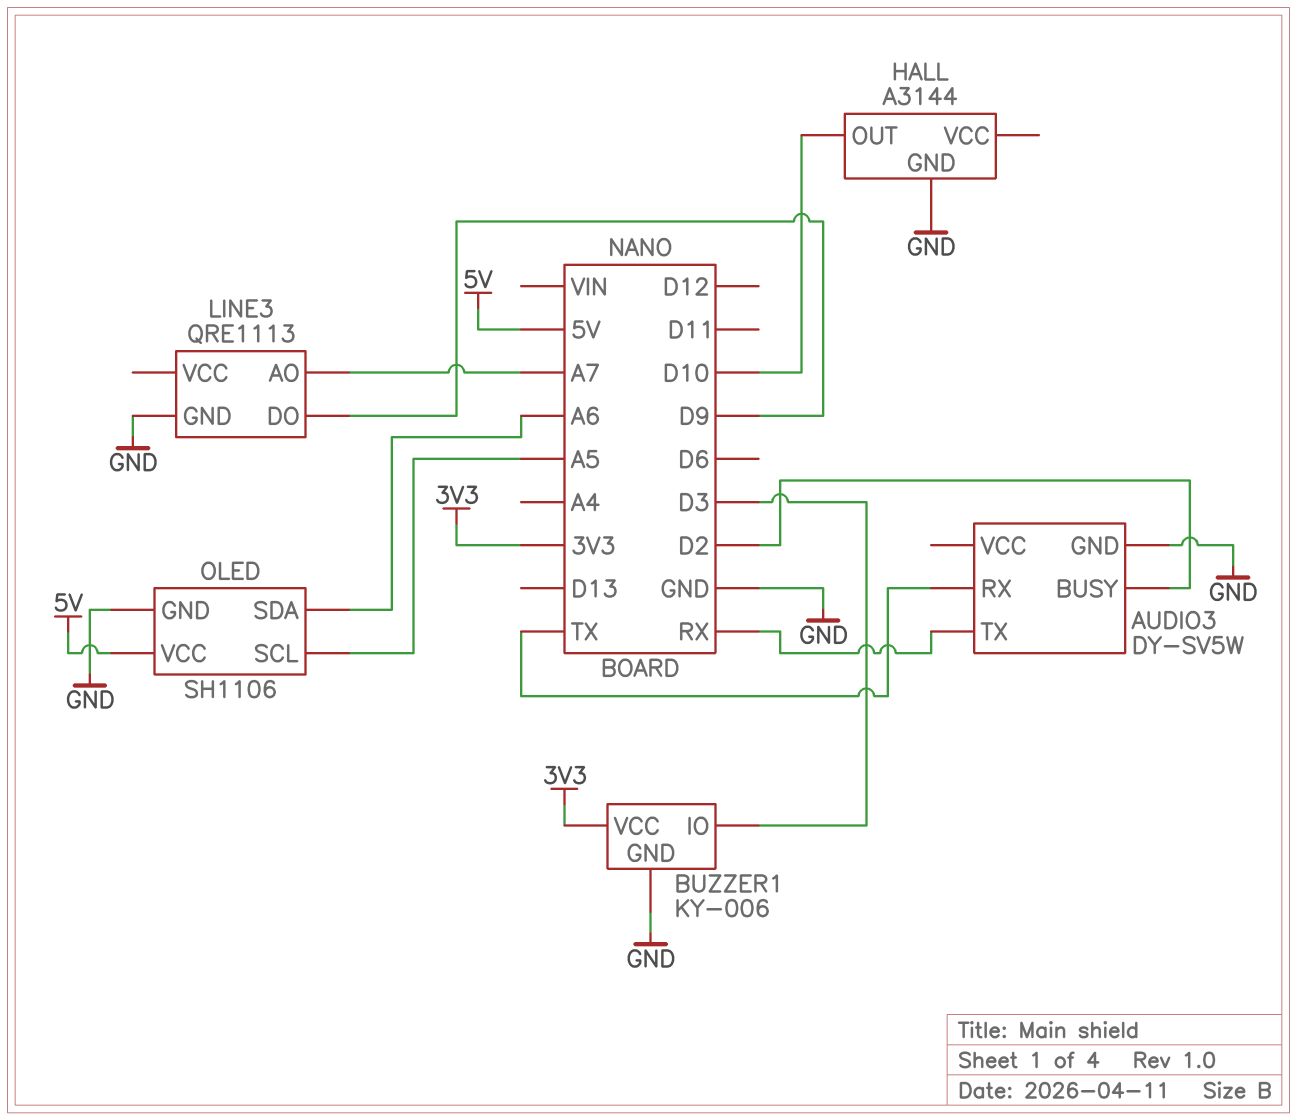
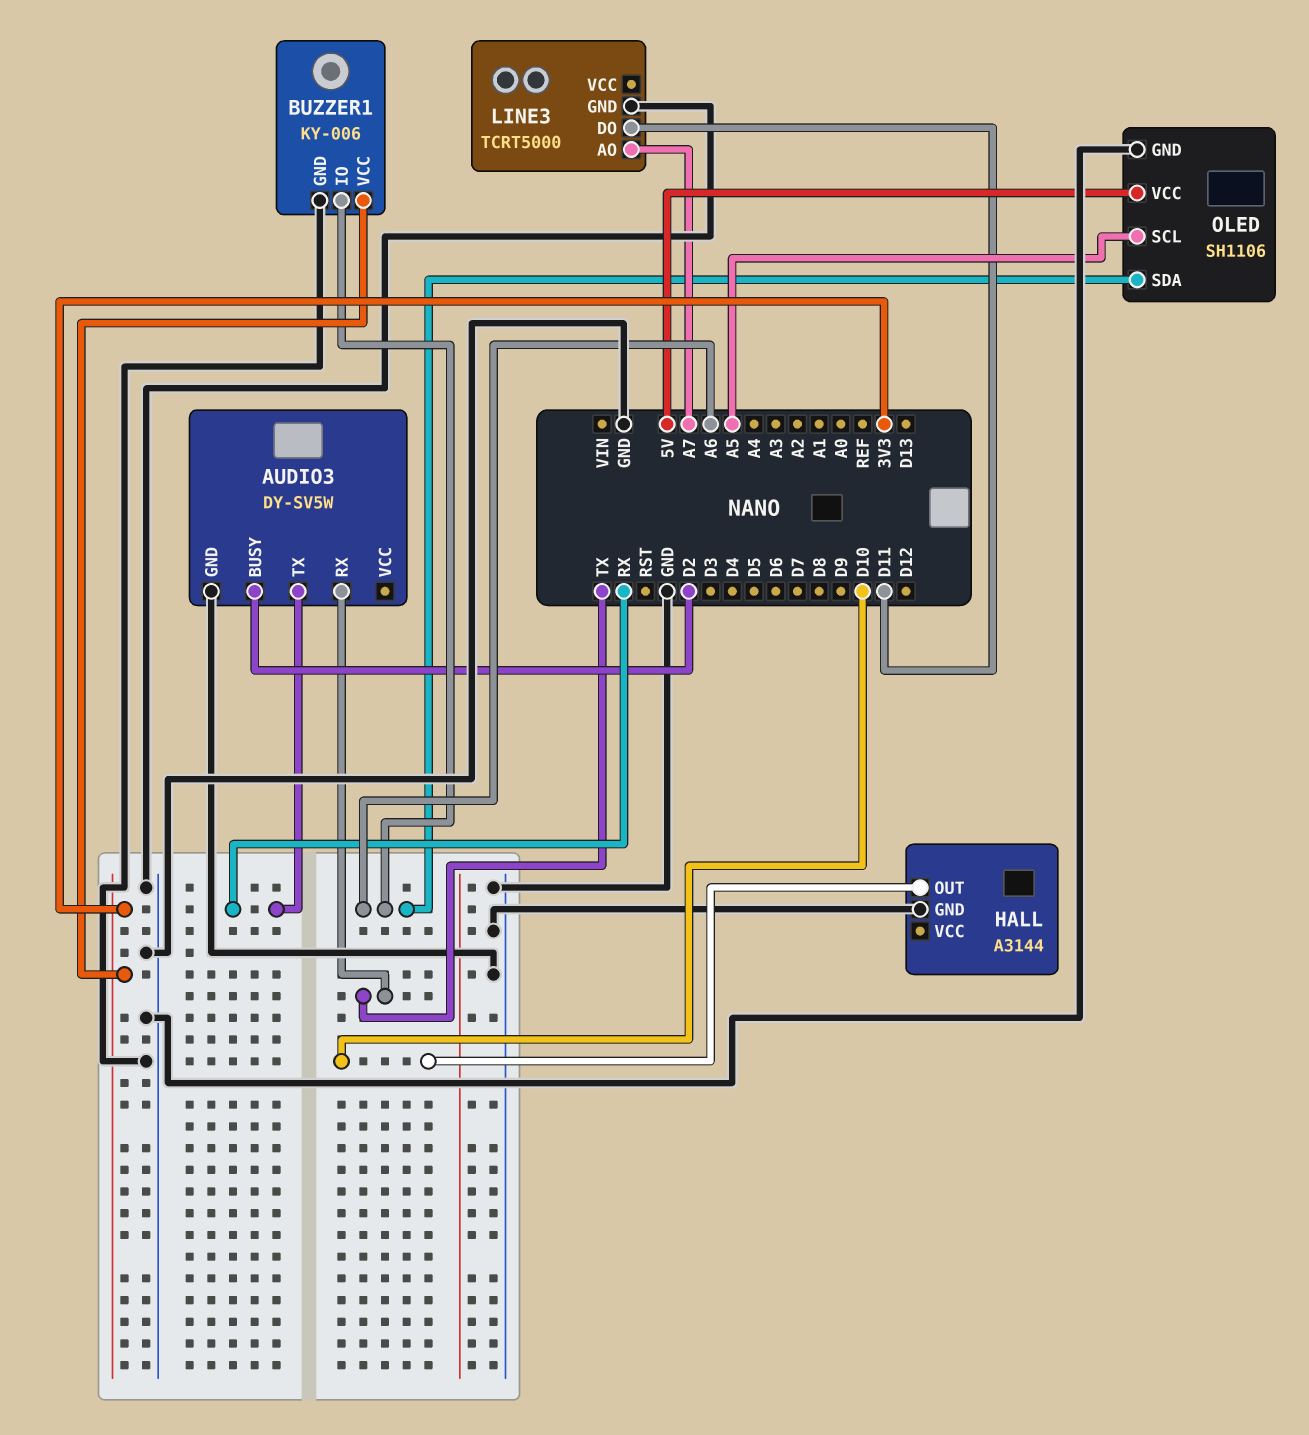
BUZZER1 pin IO: D3 -> A6
LINE3: QRE1113 -> TCRT5000
LINE3 pin DO: D9 -> D11

